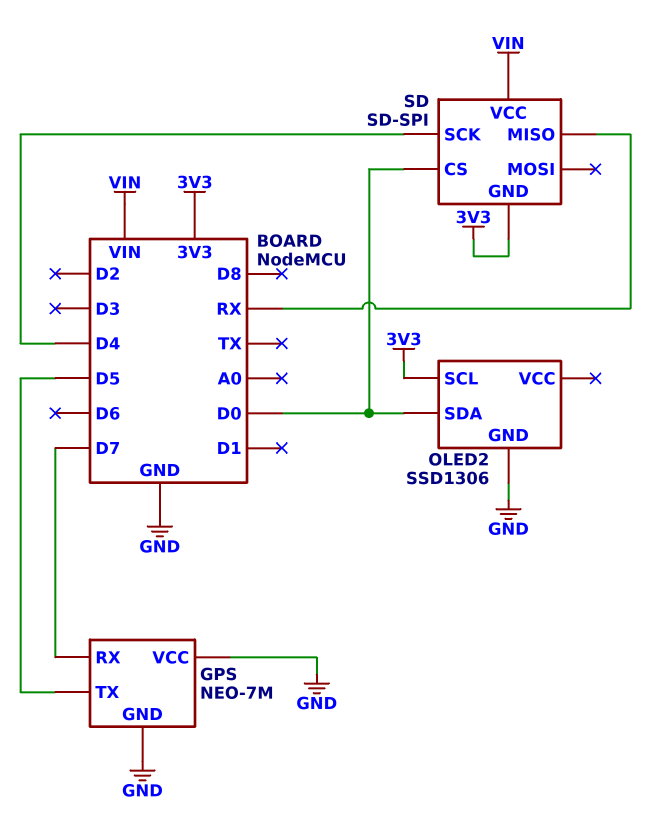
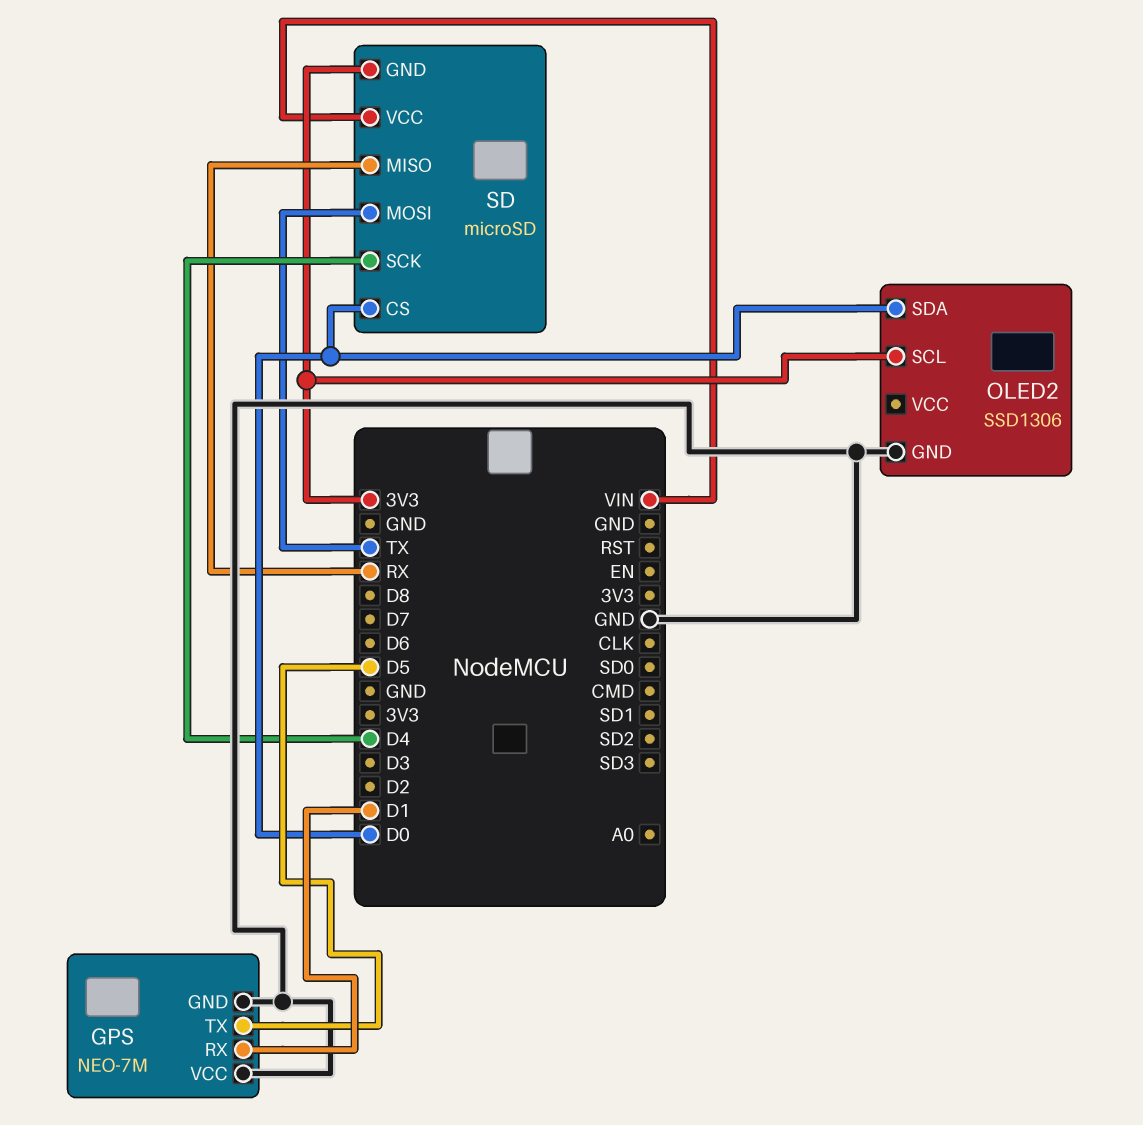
GPS pin RX: D7 -> D1
SD: SD-SPI -> microSD
SD pin MOSI: none -> TX

